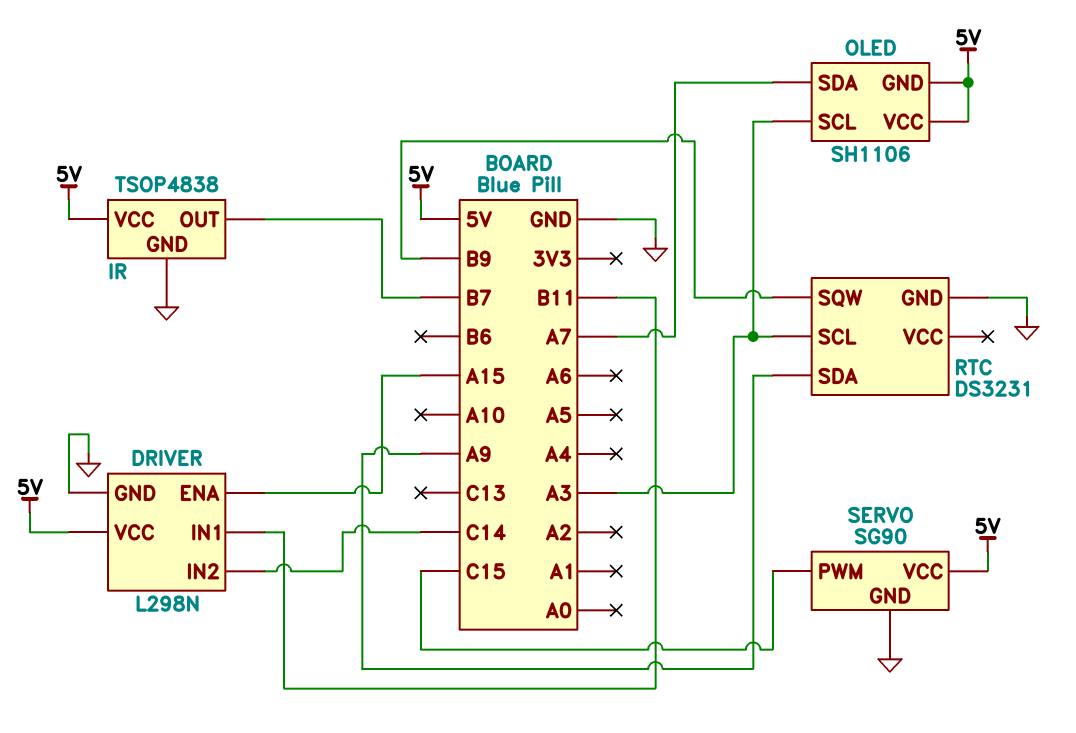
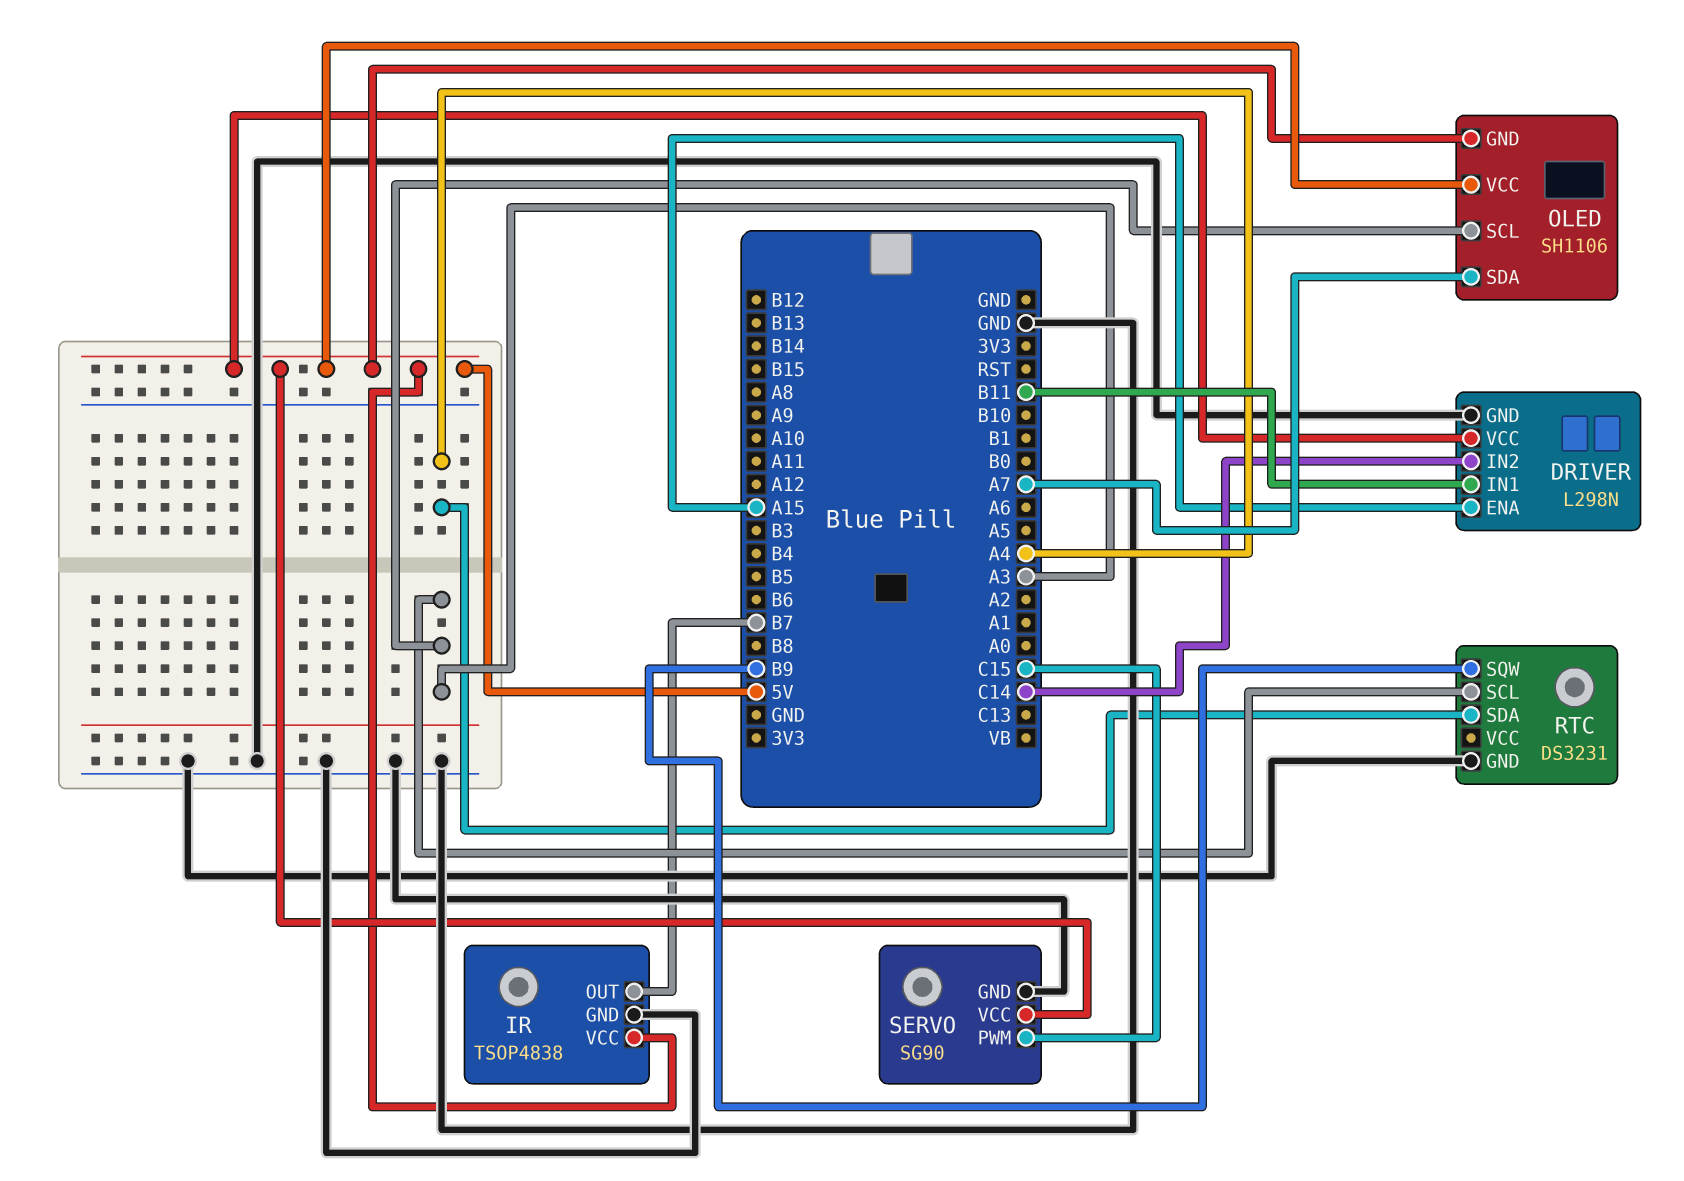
RTC pin SDA: A9 -> A4

